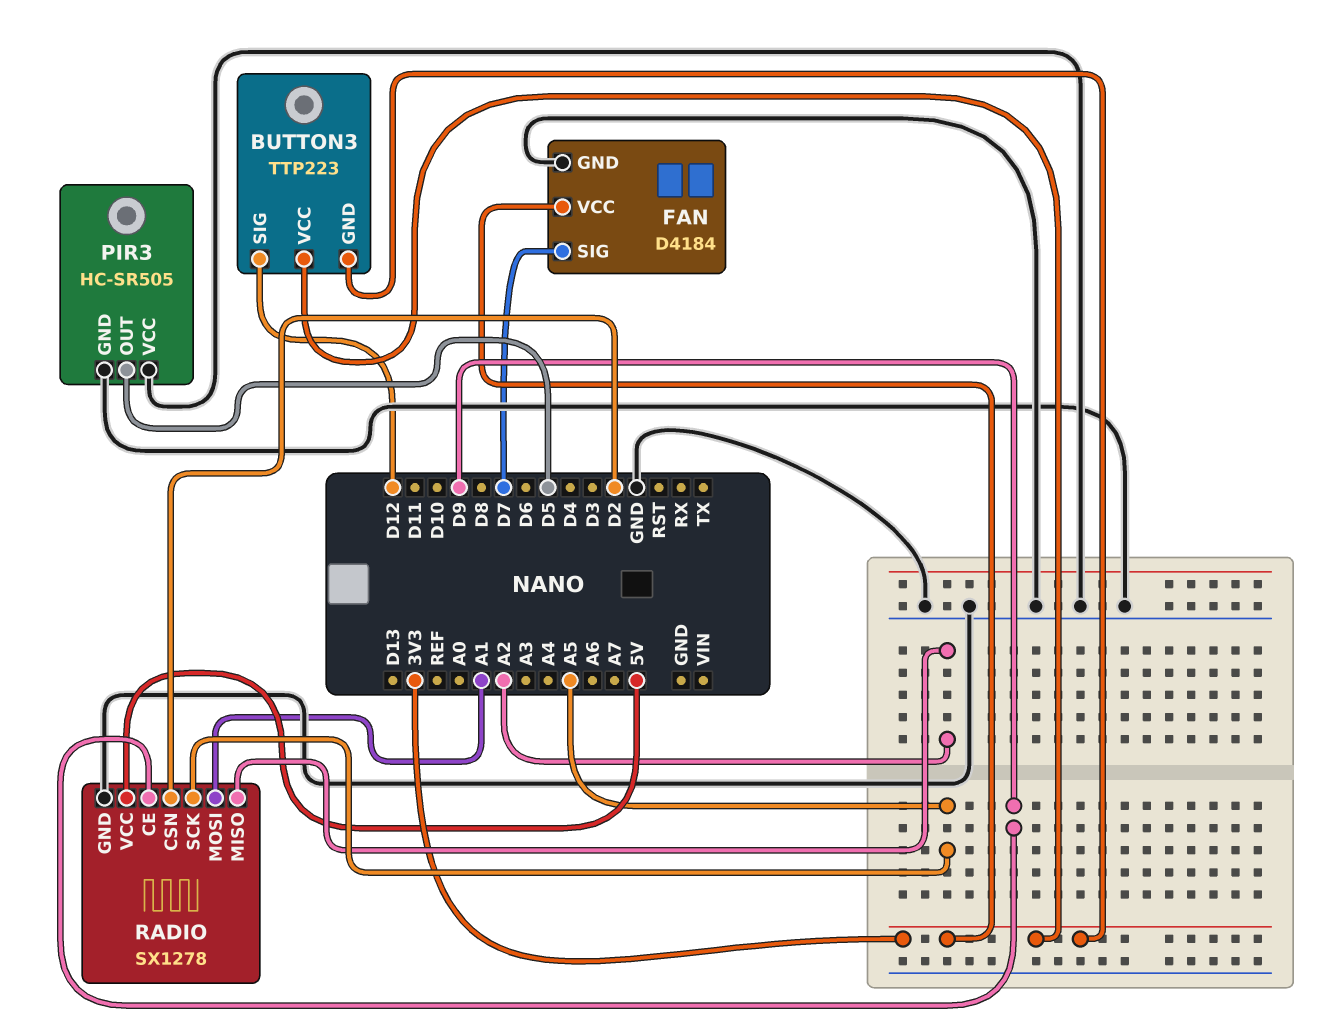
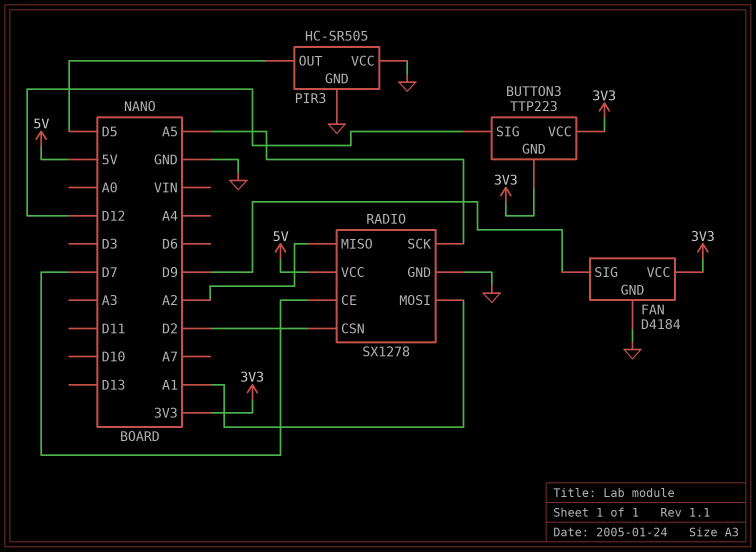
FAN pin SIG: D7 -> D9
RADIO pin CE: D9 -> D7

